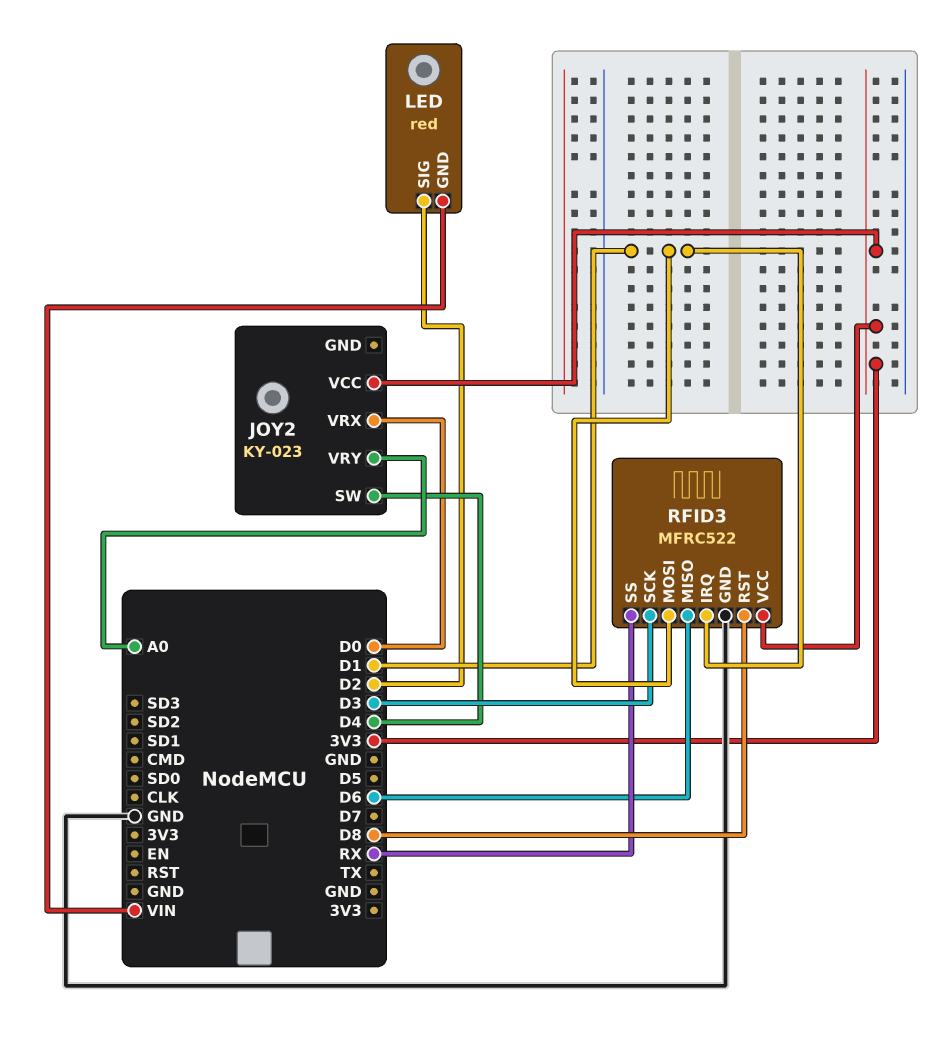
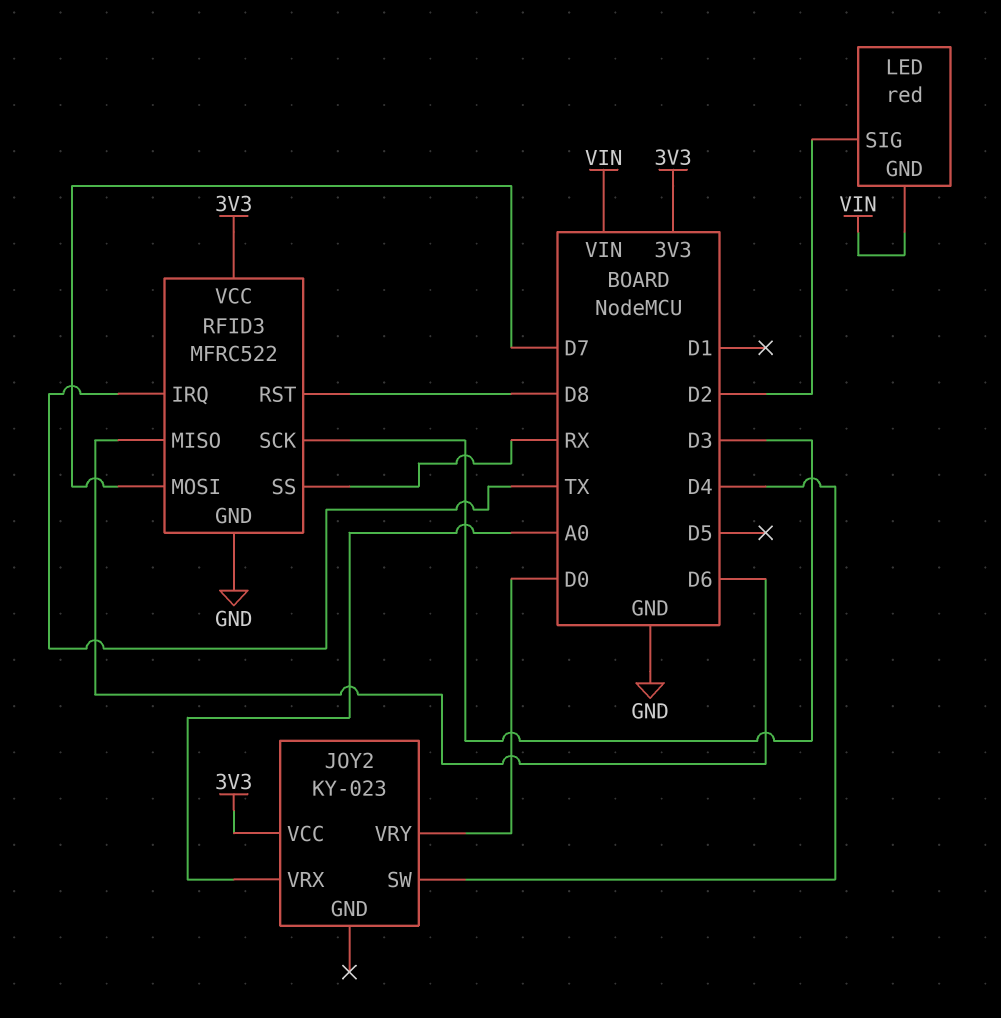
JOY2 pin VRX: D0 -> A0
JOY2 pin VRY: A0 -> D0
RFID3 pin IRQ: D1 -> TX
RFID3 pin MOSI: D1 -> D7

